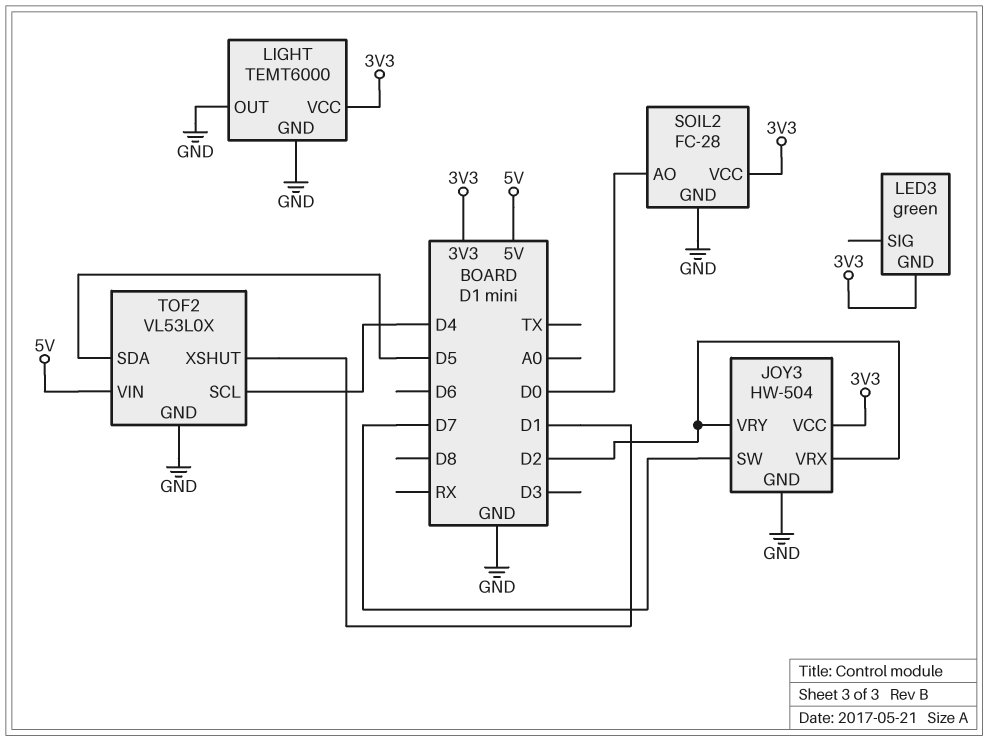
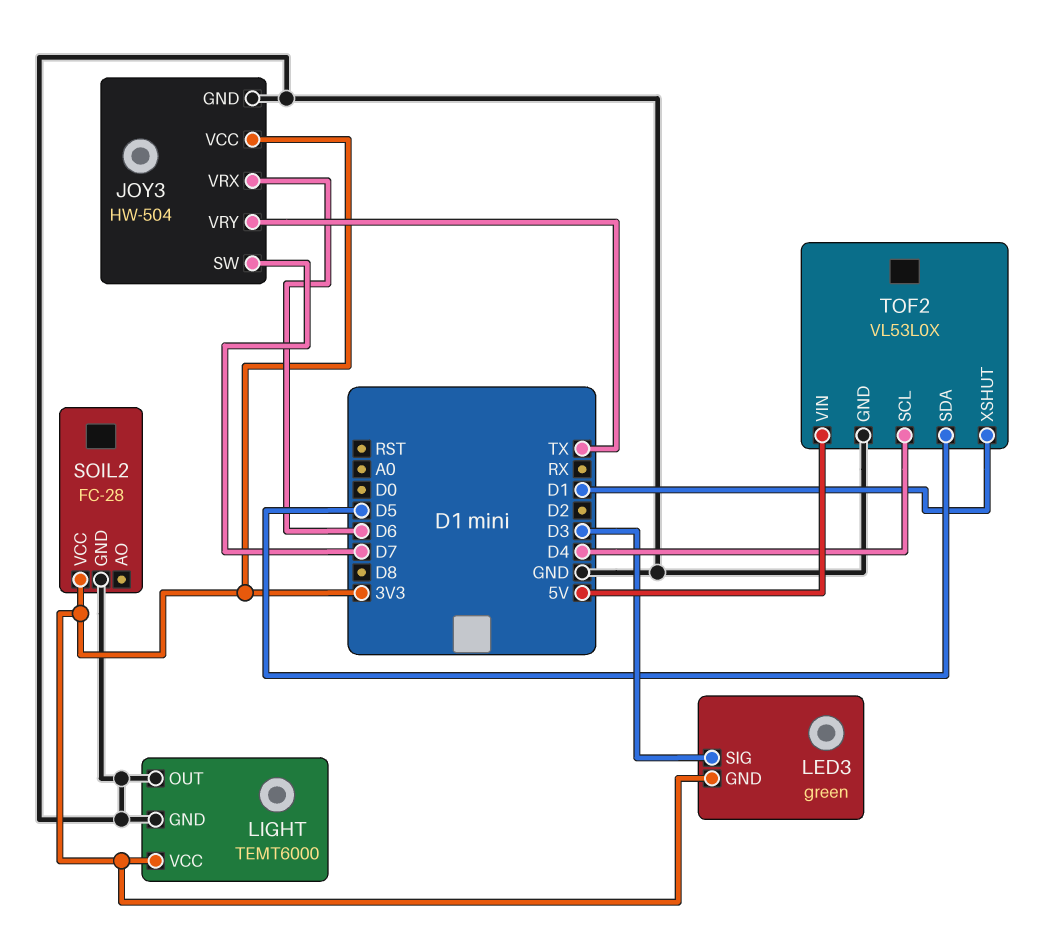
JOY3 pin VRX: D2 -> D6
JOY3 pin VRY: D2 -> TX
LED3 pin SIG: none -> D3
SOIL2 pin AO: D0 -> none

